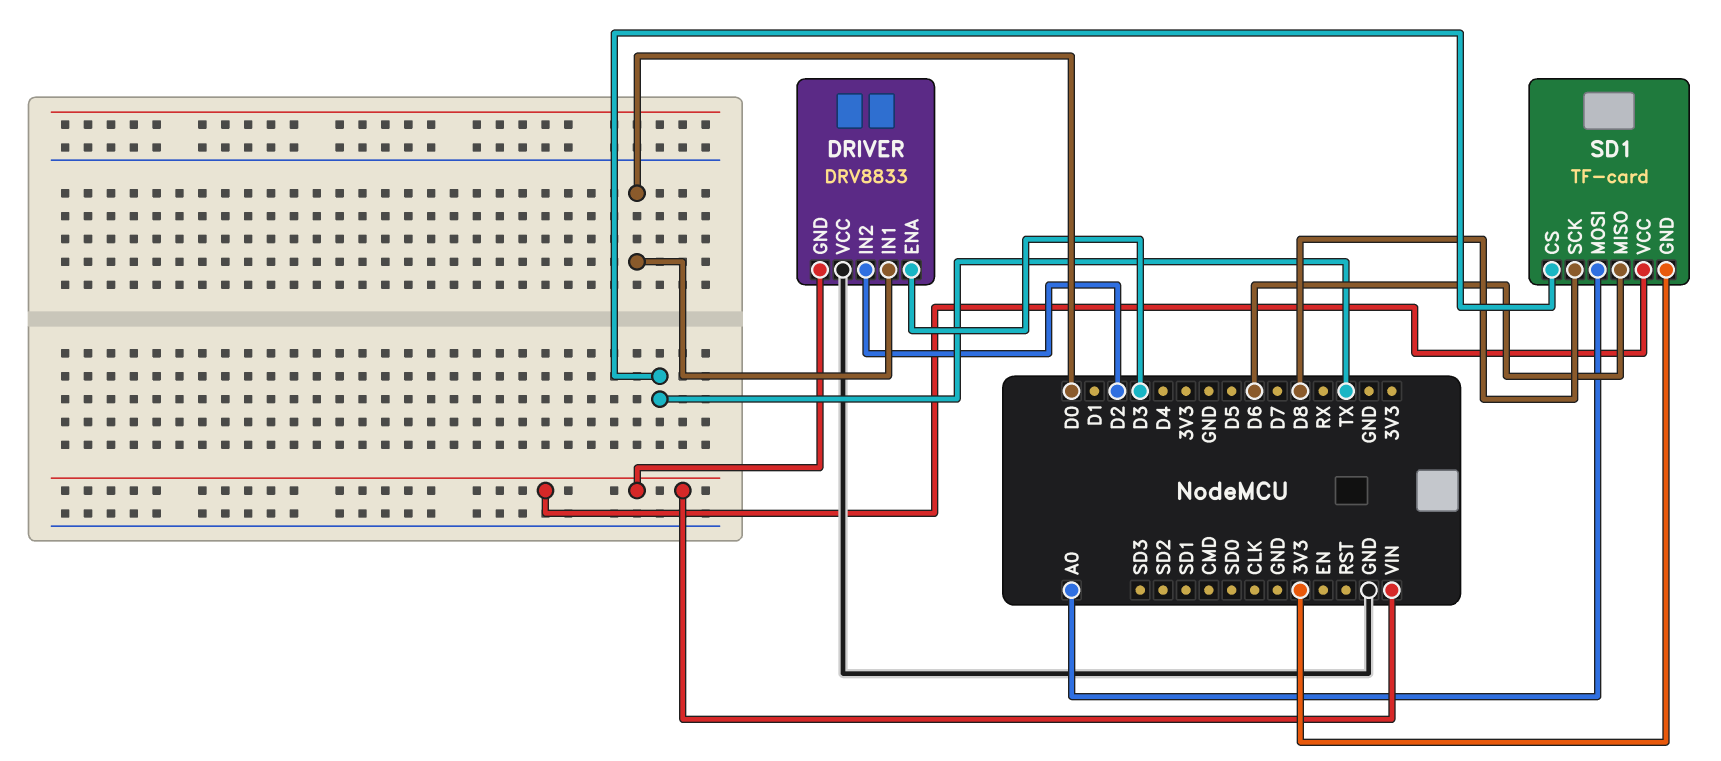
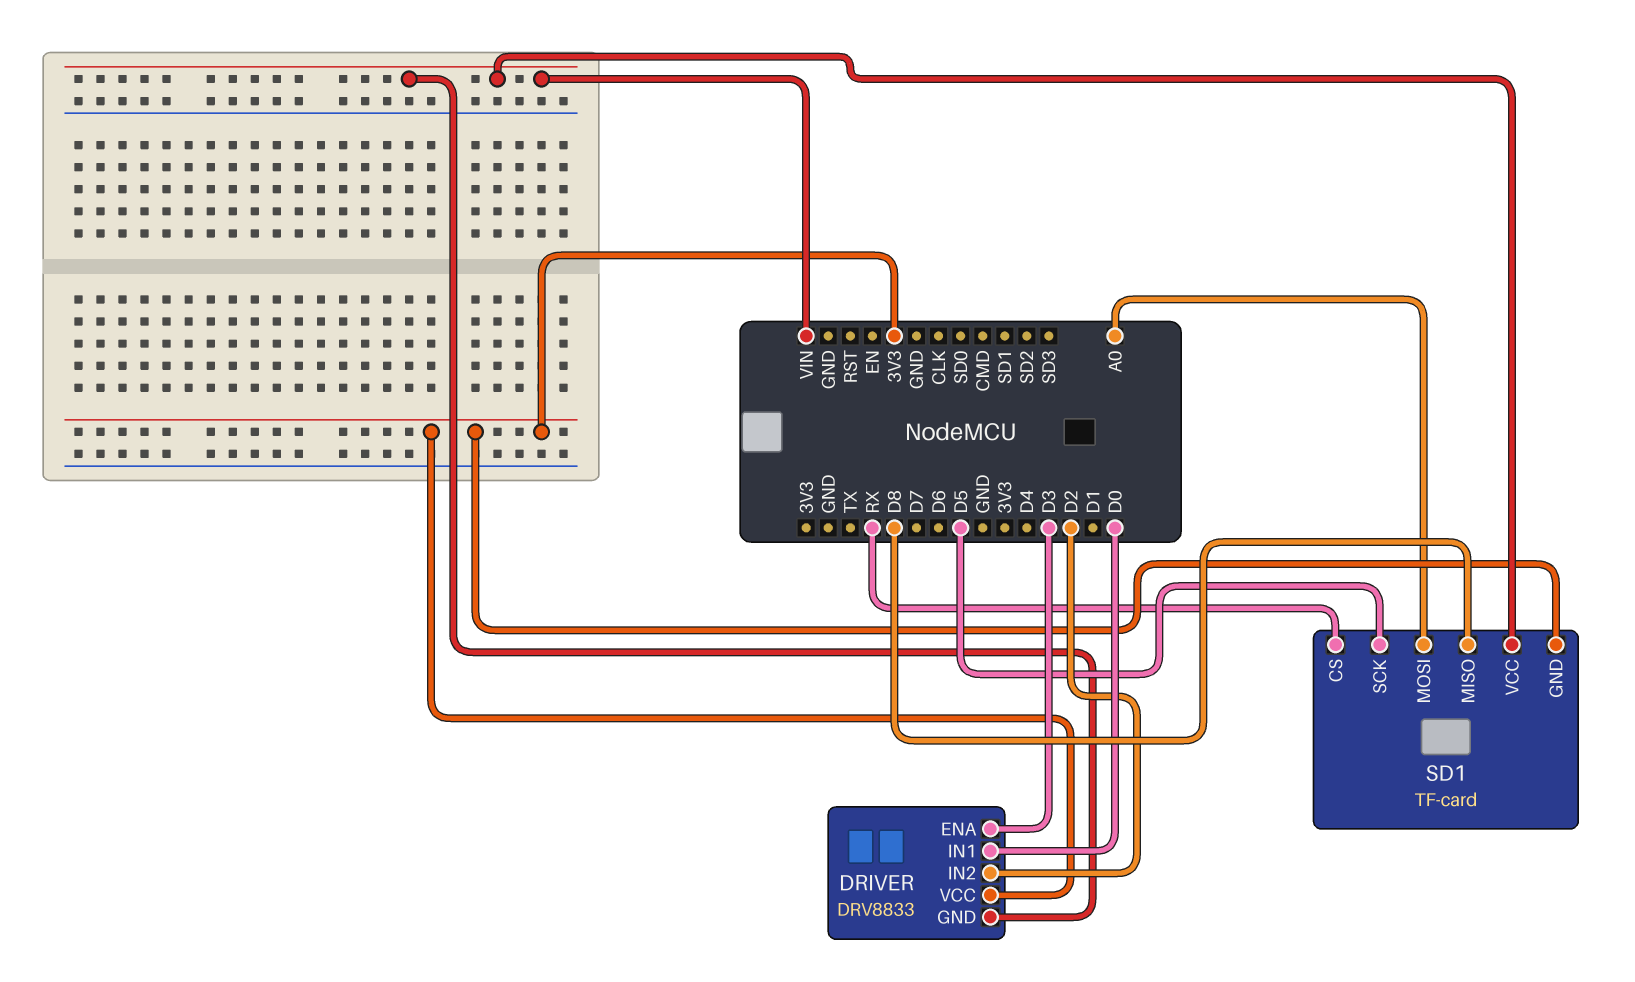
DRIVER pin VCC: GND -> 3V3
SD1 pin CS: TX -> RX
SD1 pin MISO: D6 -> D8
SD1 pin SCK: D8 -> D5

